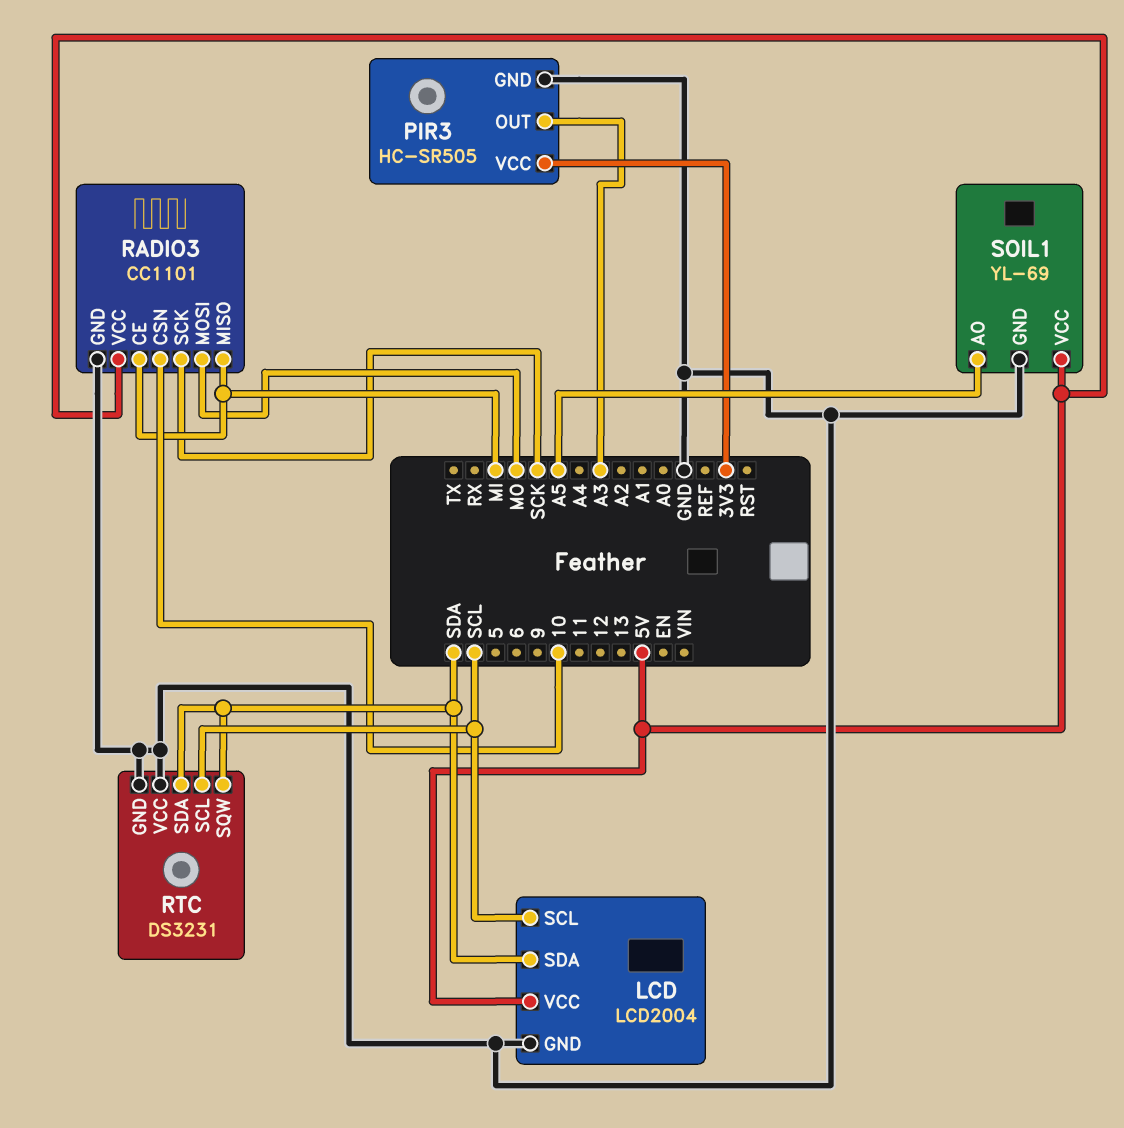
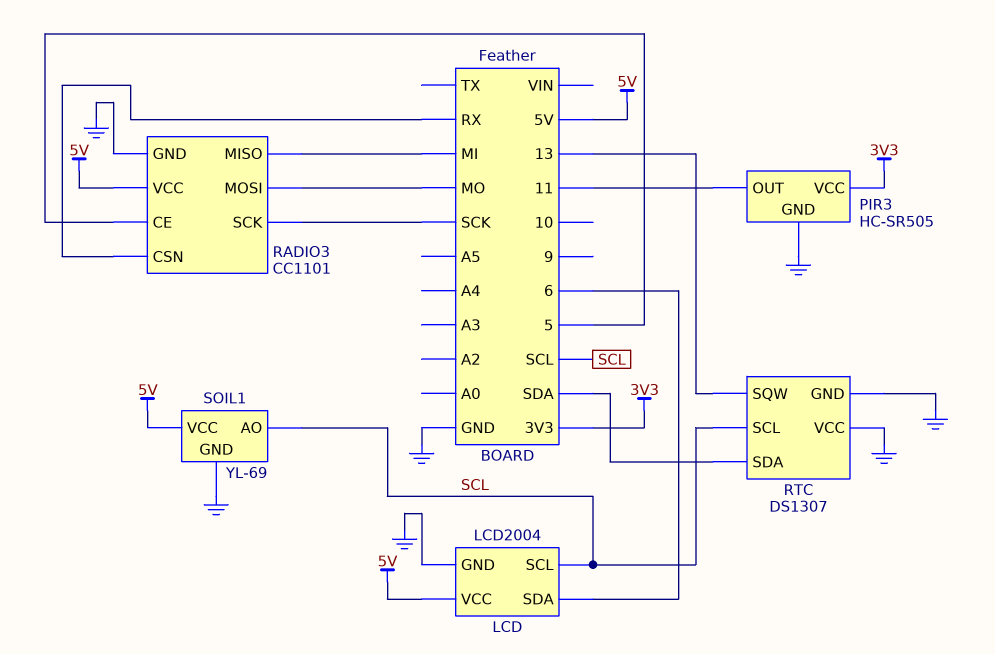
LCD pin SDA: SDA -> 6
PIR3 pin OUT: A3 -> 11
RADIO3 pin CE: MI -> 5
RADIO3 pin CSN: 10 -> RX
RTC: DS3231 -> DS1307
RTC pin SQW: SDA -> 13
SOIL1 pin AO: A5 -> SCL

